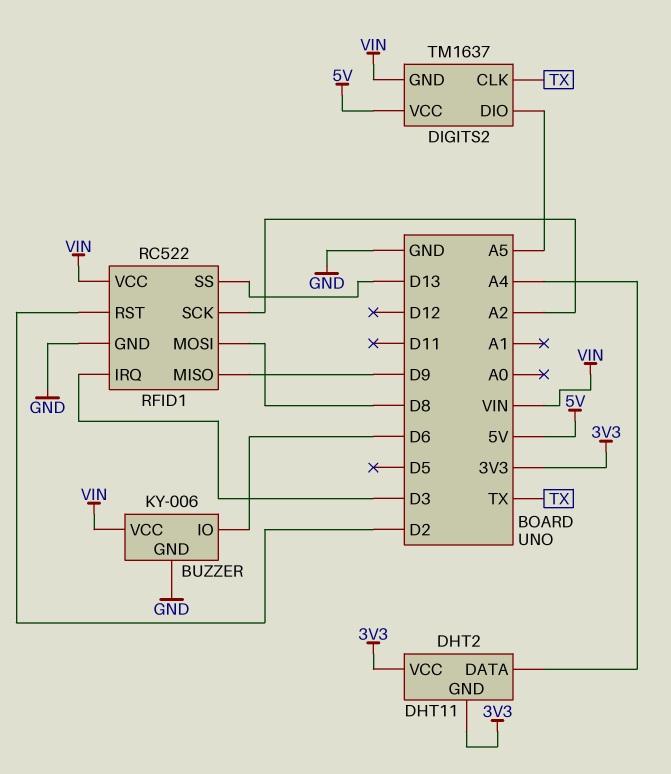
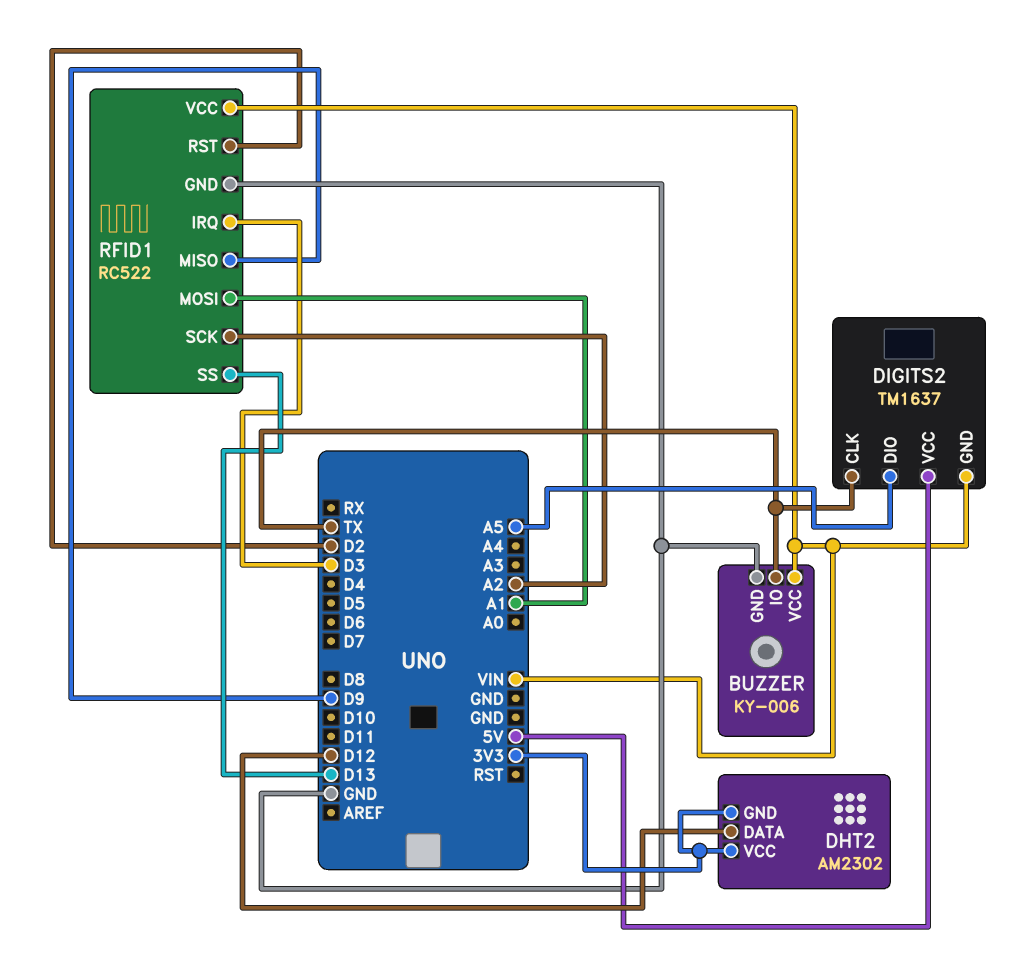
BUZZER pin IO: D6 -> TX
DHT2: DHT11 -> AM2302
DHT2 pin DATA: A4 -> D12
RFID1 pin MOSI: D8 -> A1

